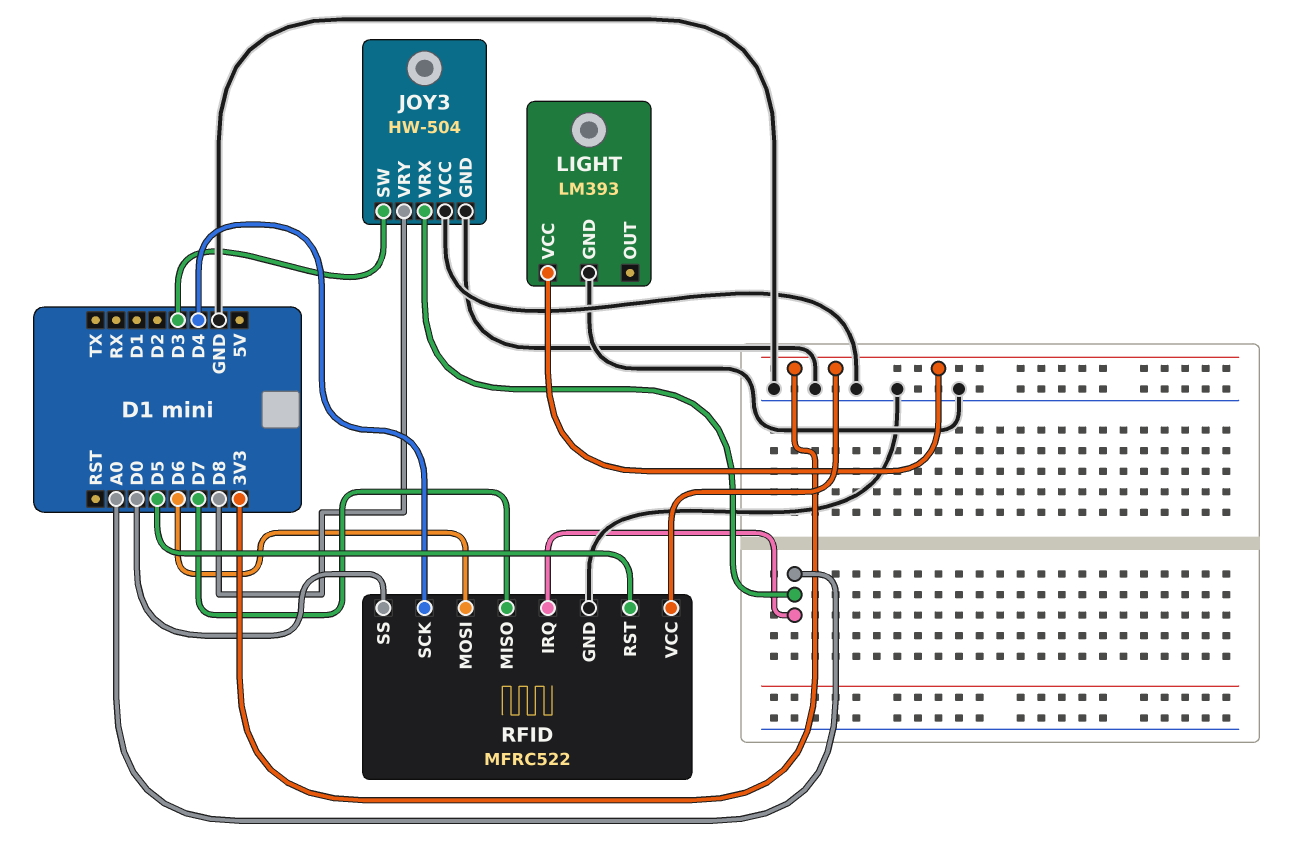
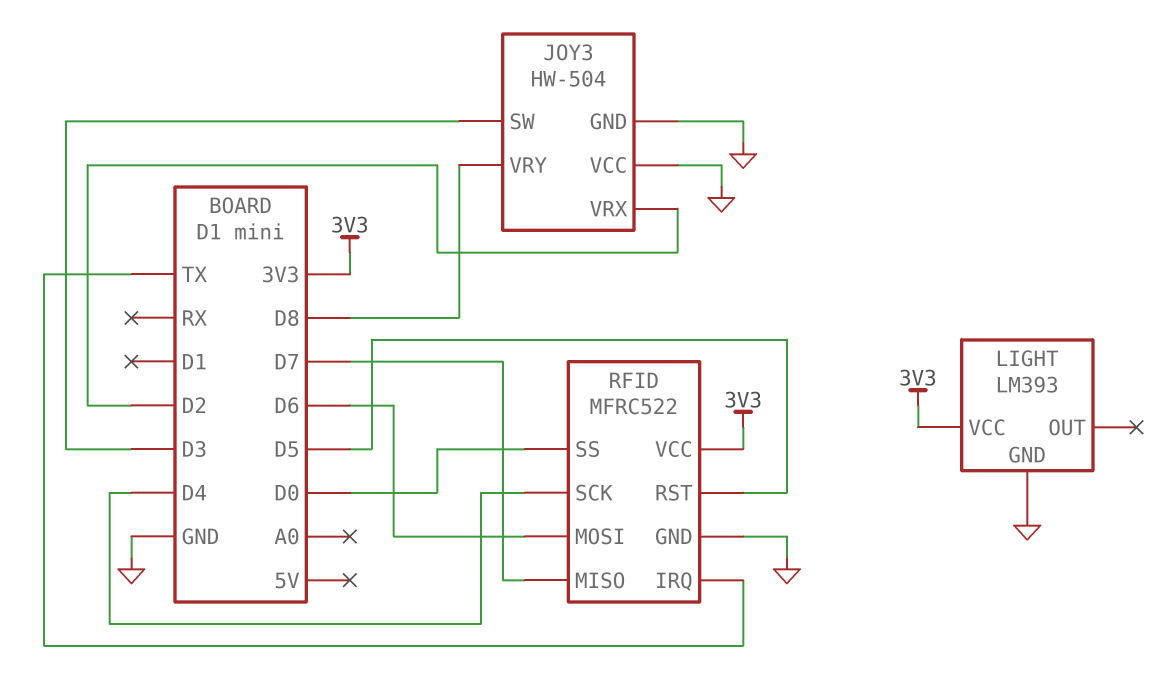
JOY3 pin VRX: A0 -> D2
RFID pin IRQ: A0 -> TX

